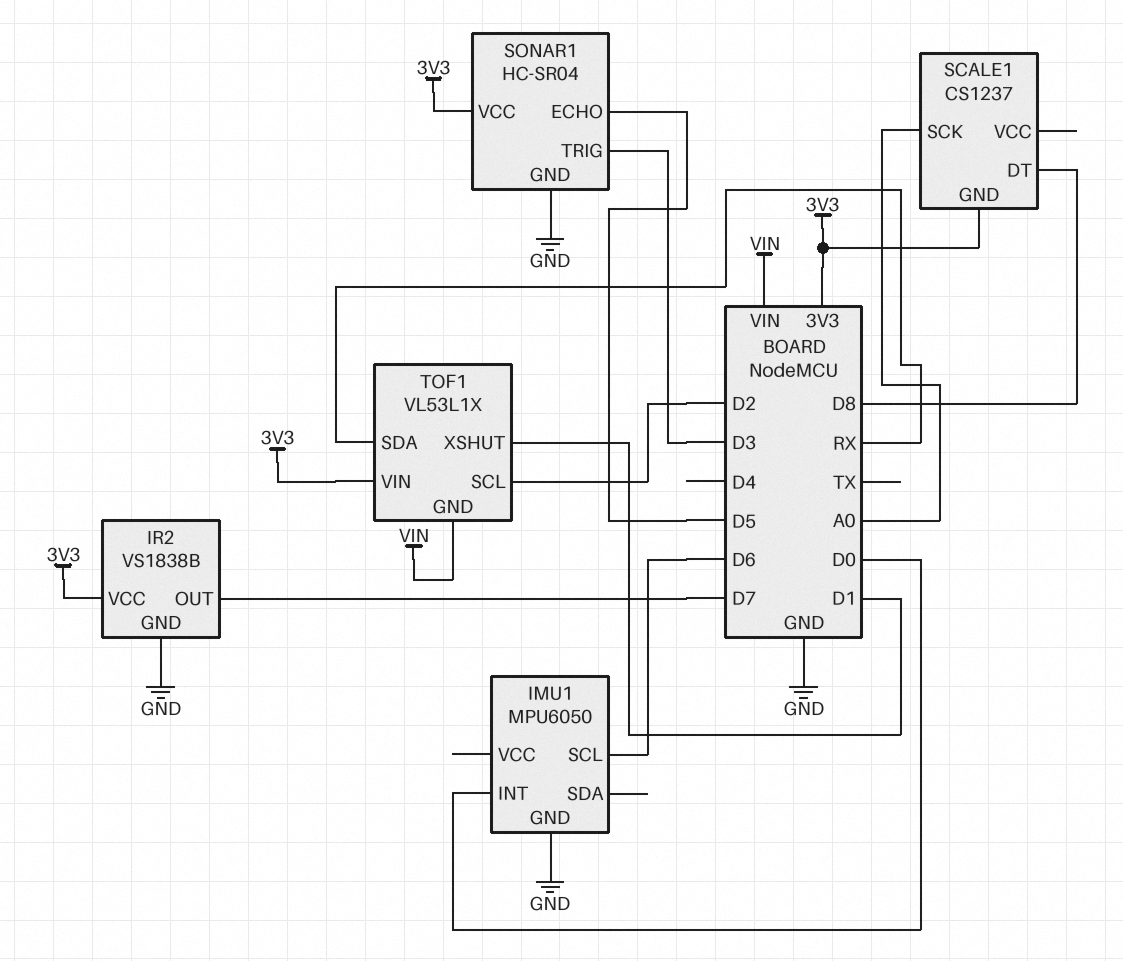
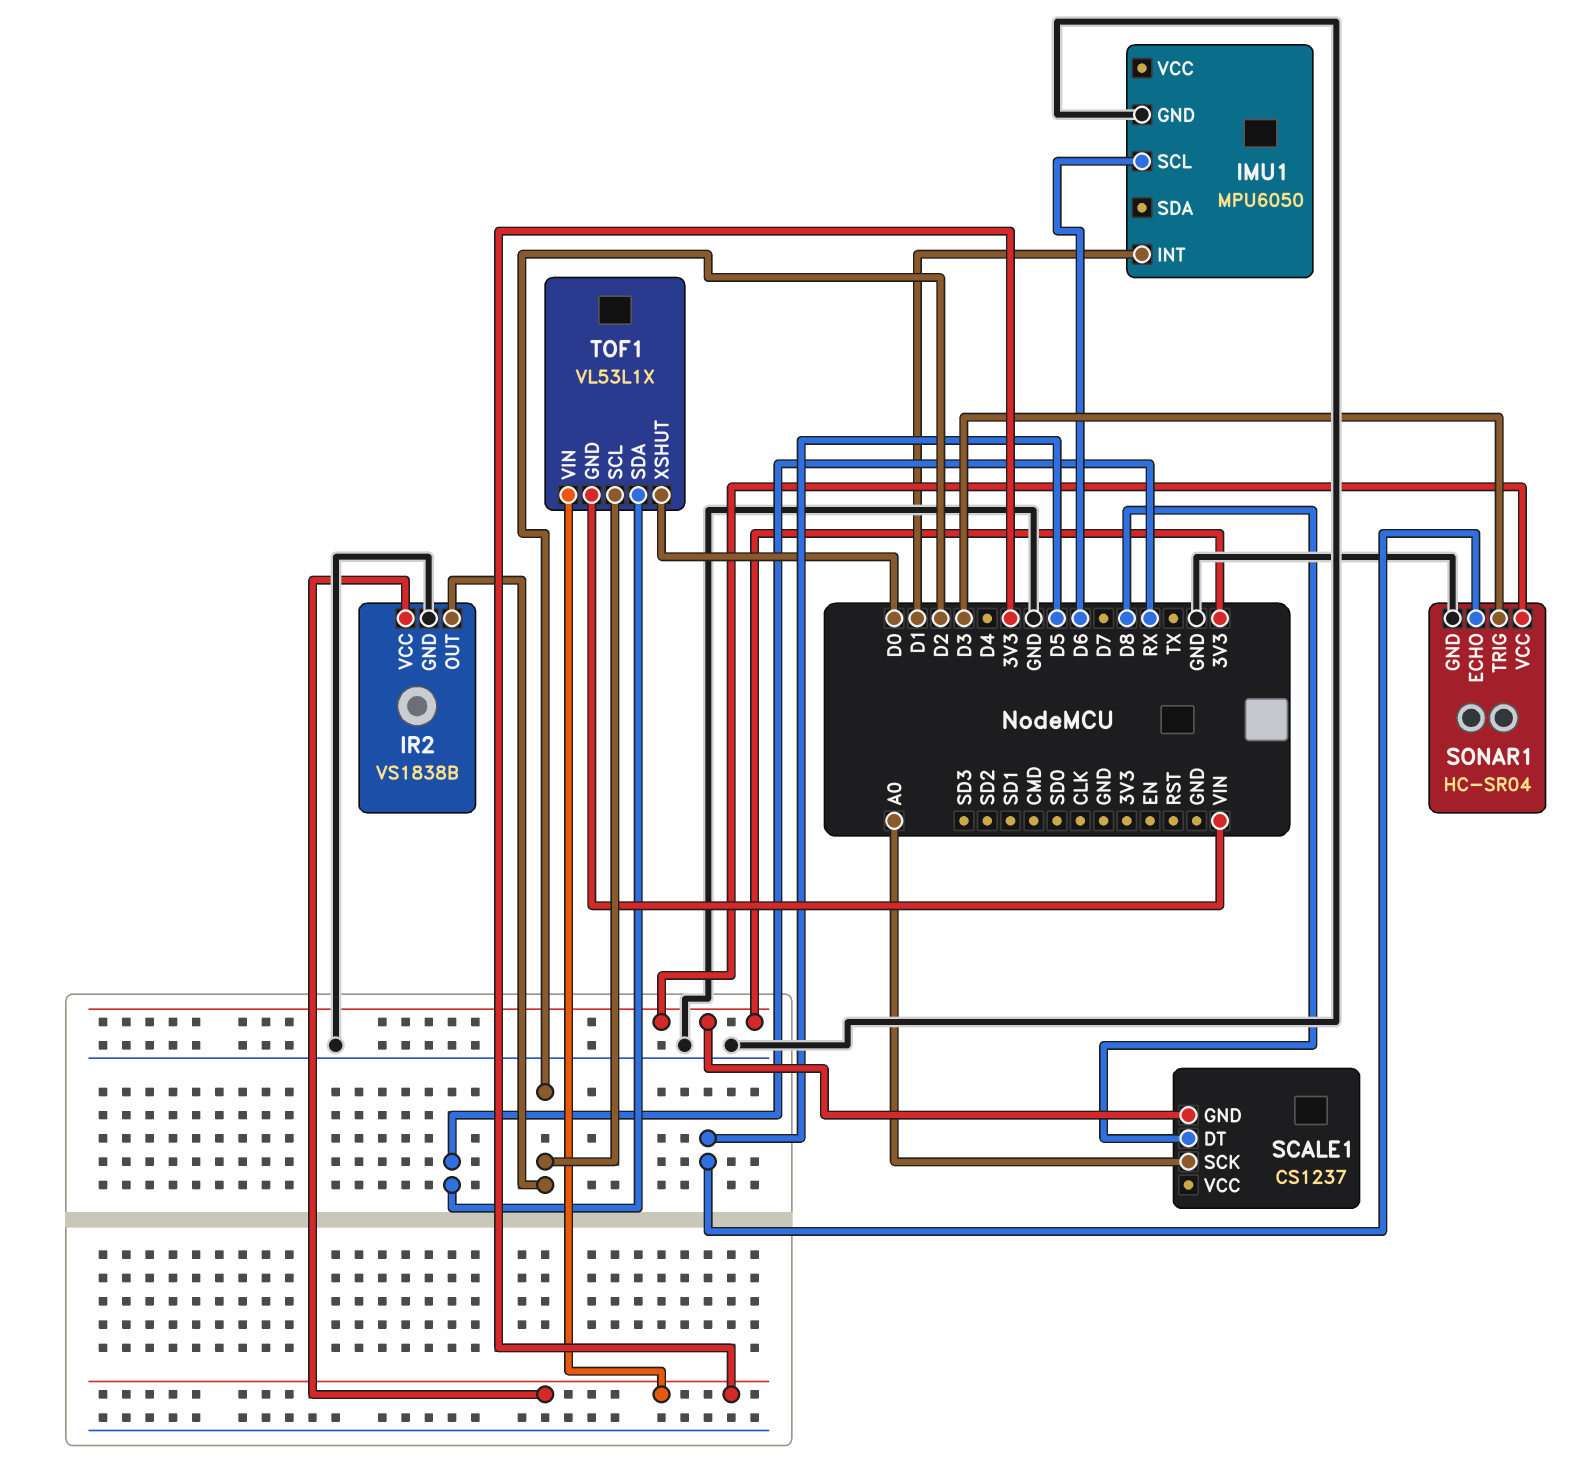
IMU1 pin INT: D0 -> D1
IR2 pin OUT: D7 -> D2
TOF1 pin XSHUT: D1 -> D0

